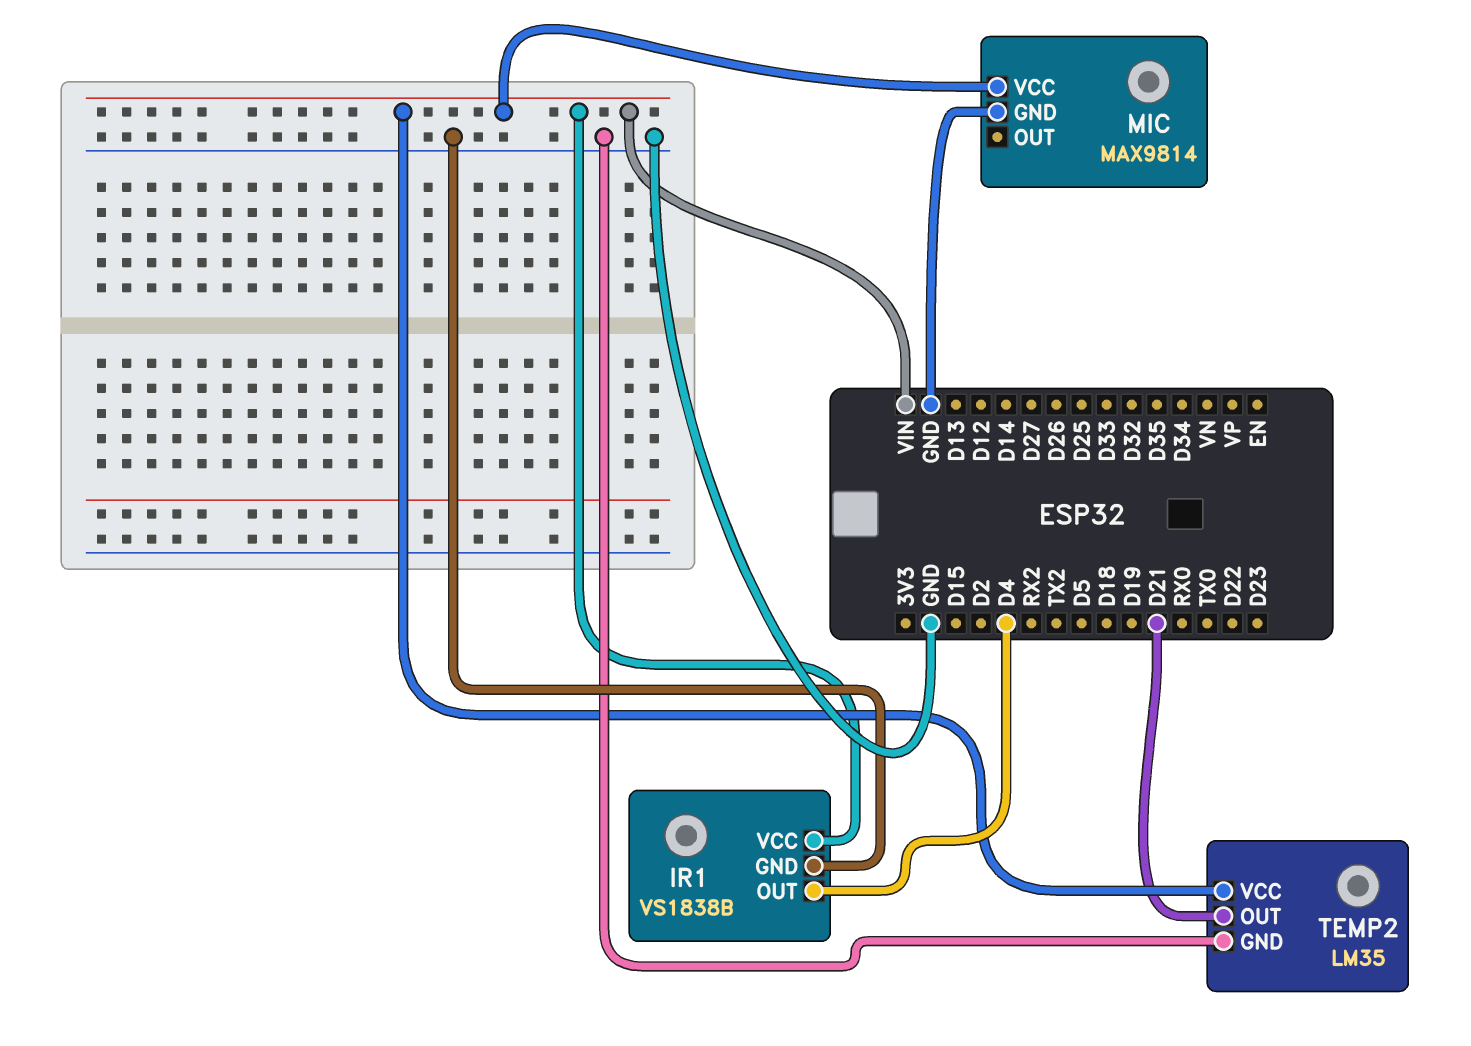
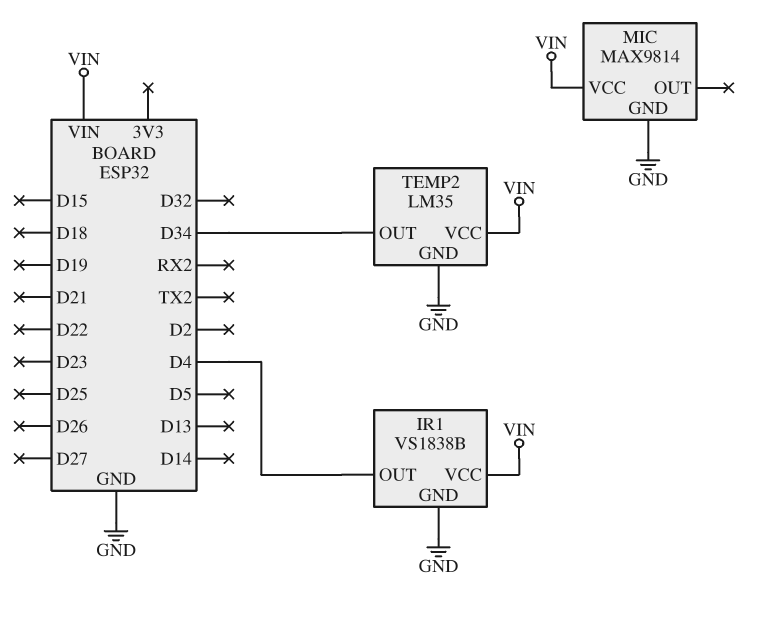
TEMP2 pin OUT: D21 -> D34

